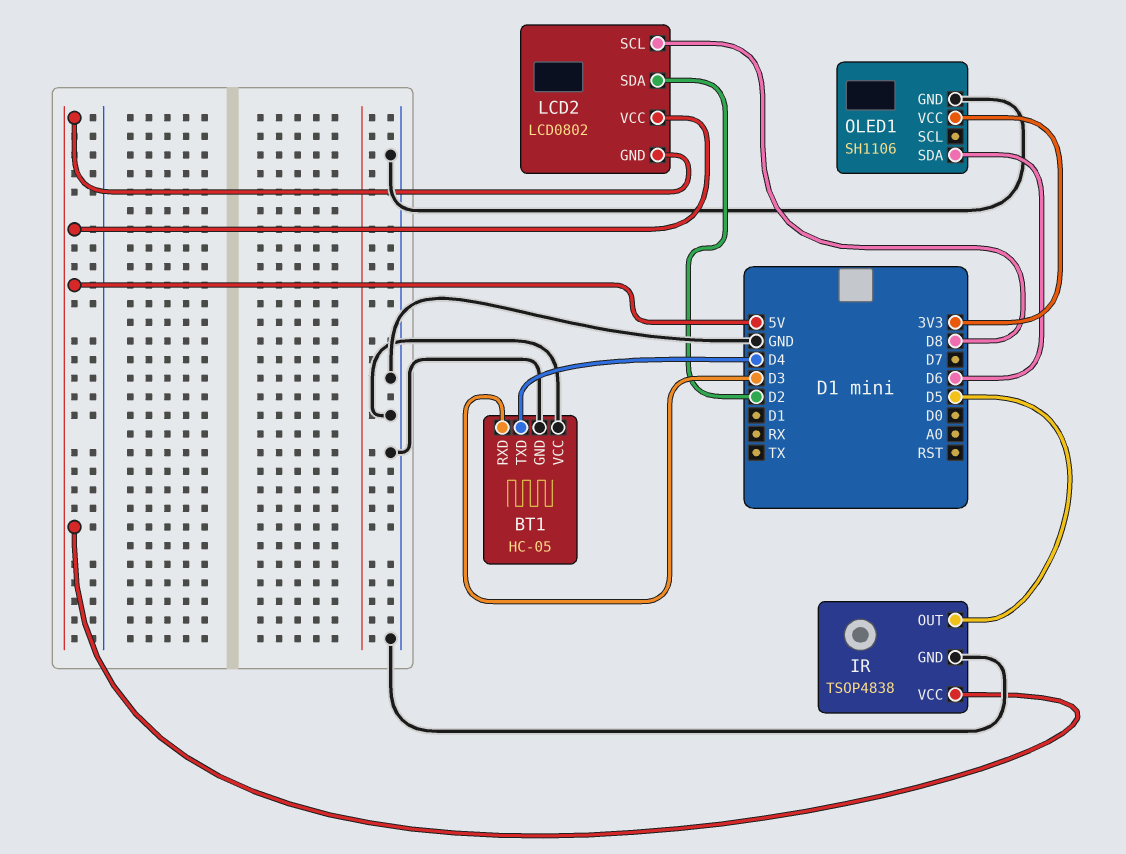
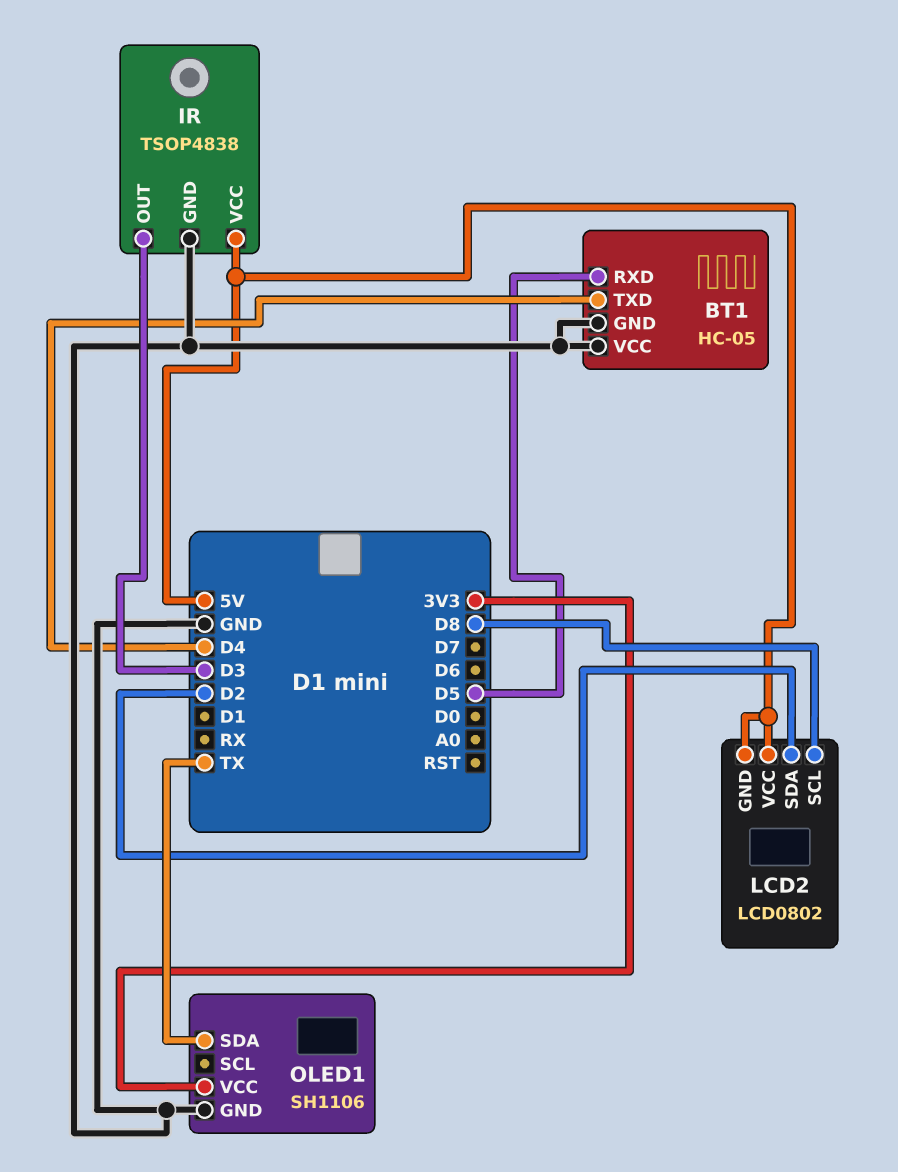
BT1 pin RXD: D3 -> D5
IR pin OUT: D5 -> D3
OLED1 pin SDA: D6 -> TX

